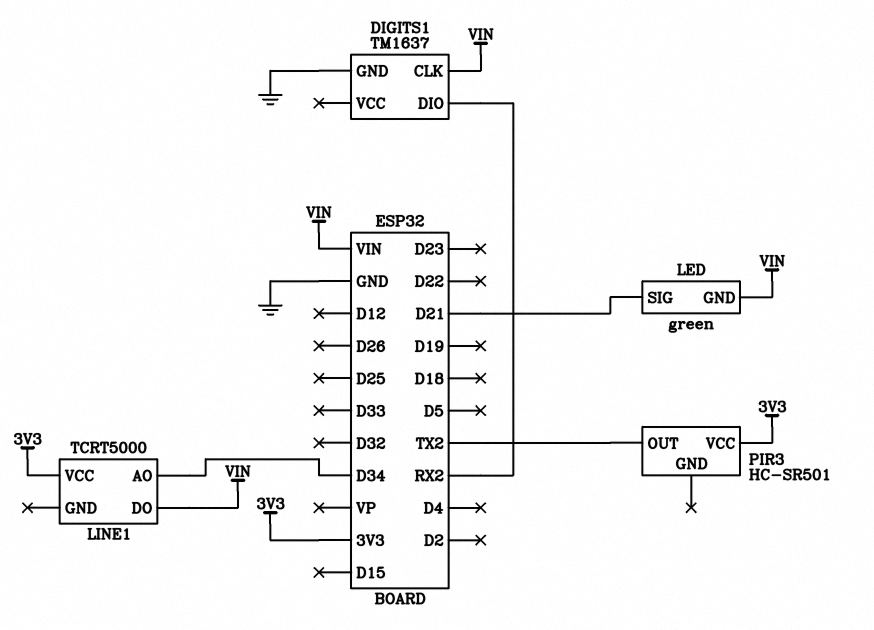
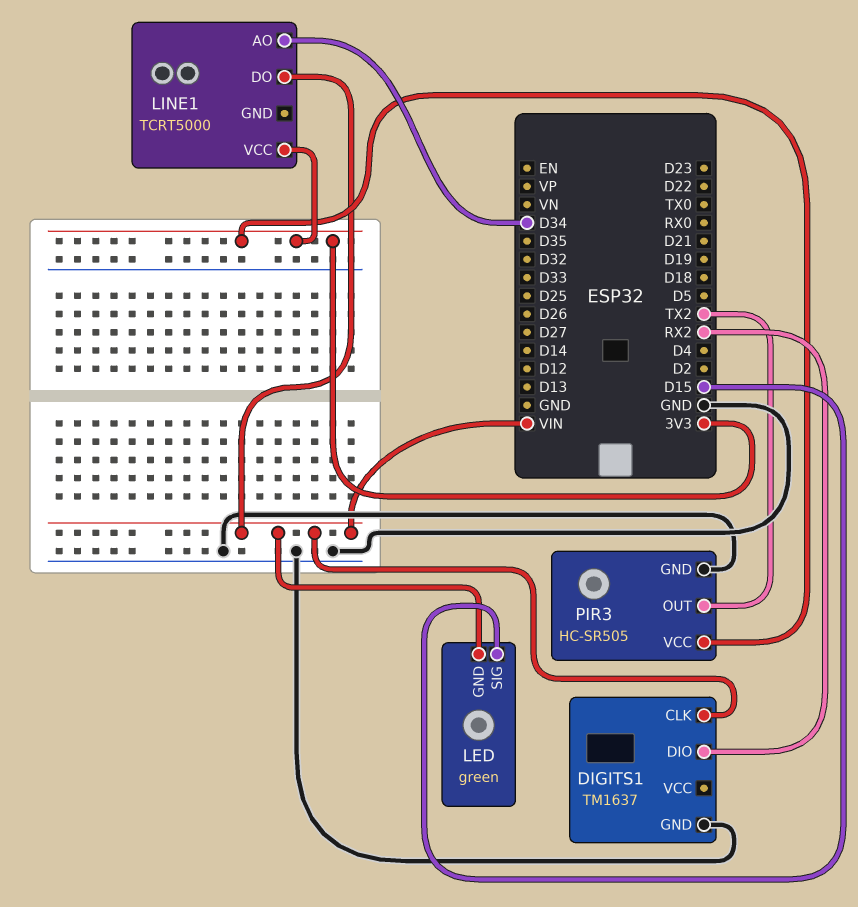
LED pin SIG: D21 -> D15
PIR3: HC-SR501 -> HC-SR505
PIR3 pin GND: none -> GND

